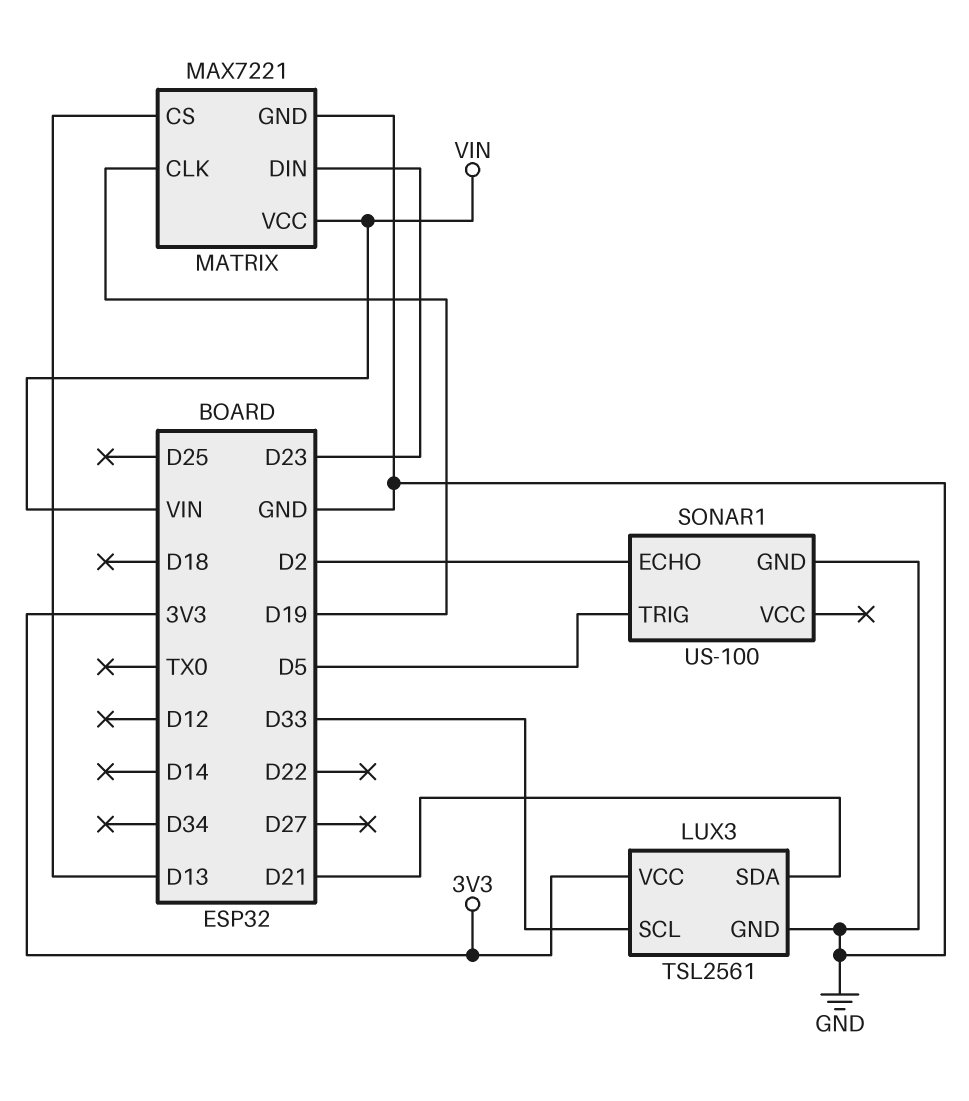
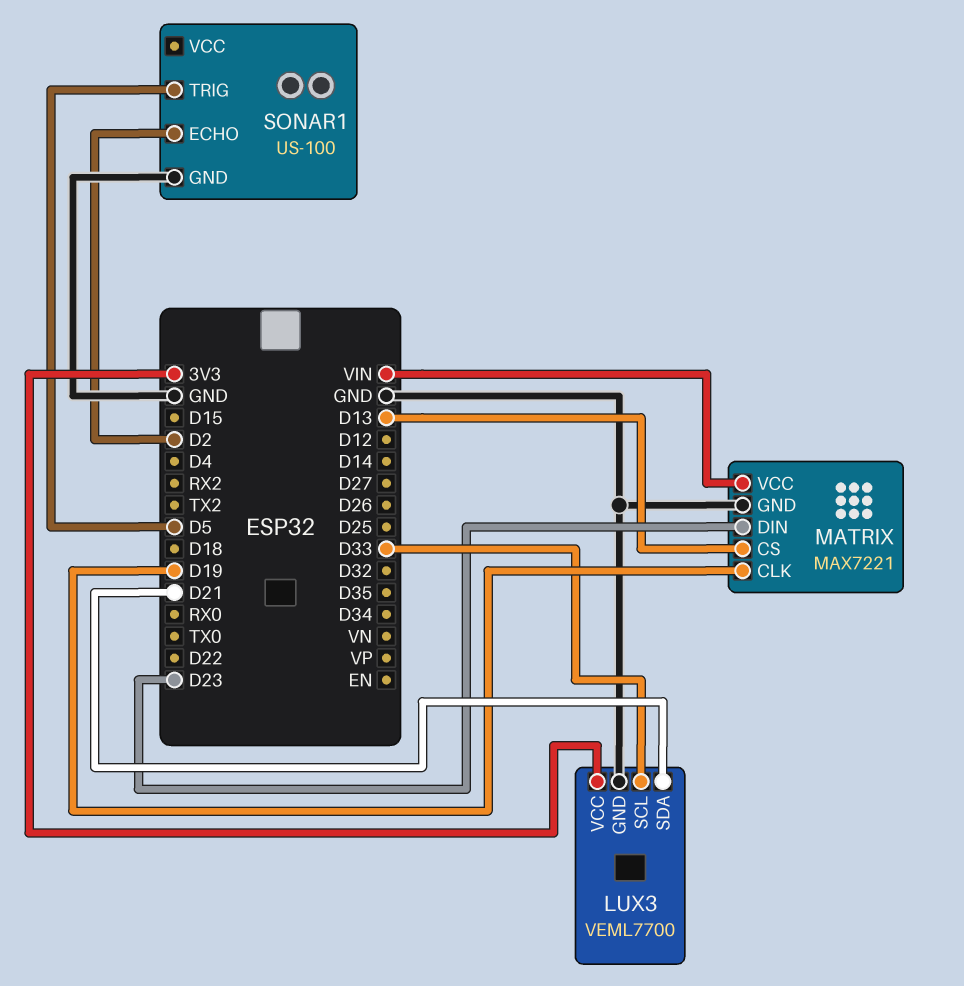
LUX3: TSL2561 -> VEML7700

